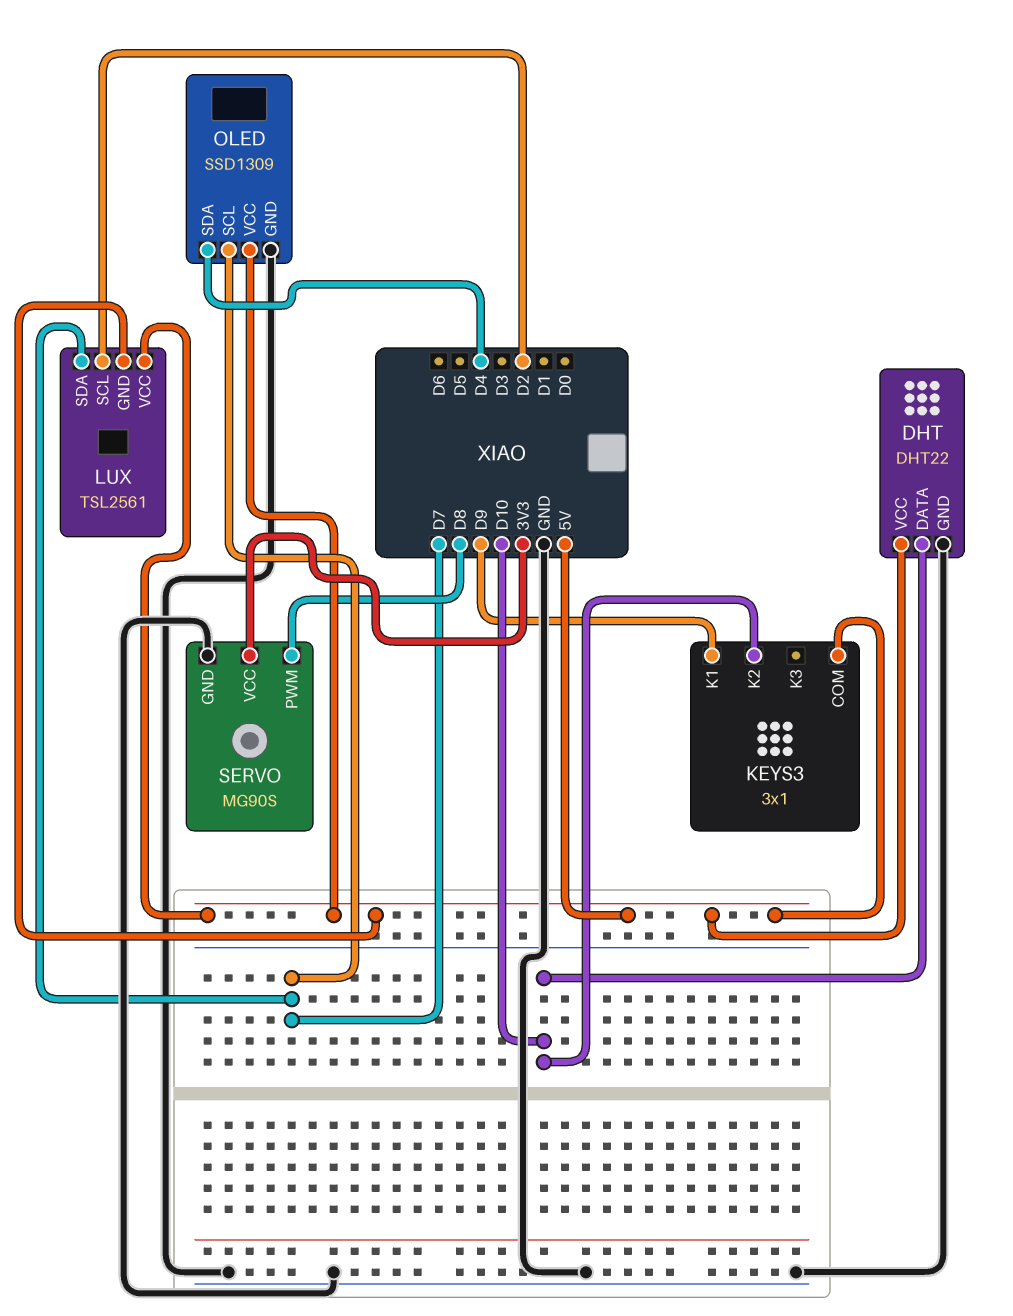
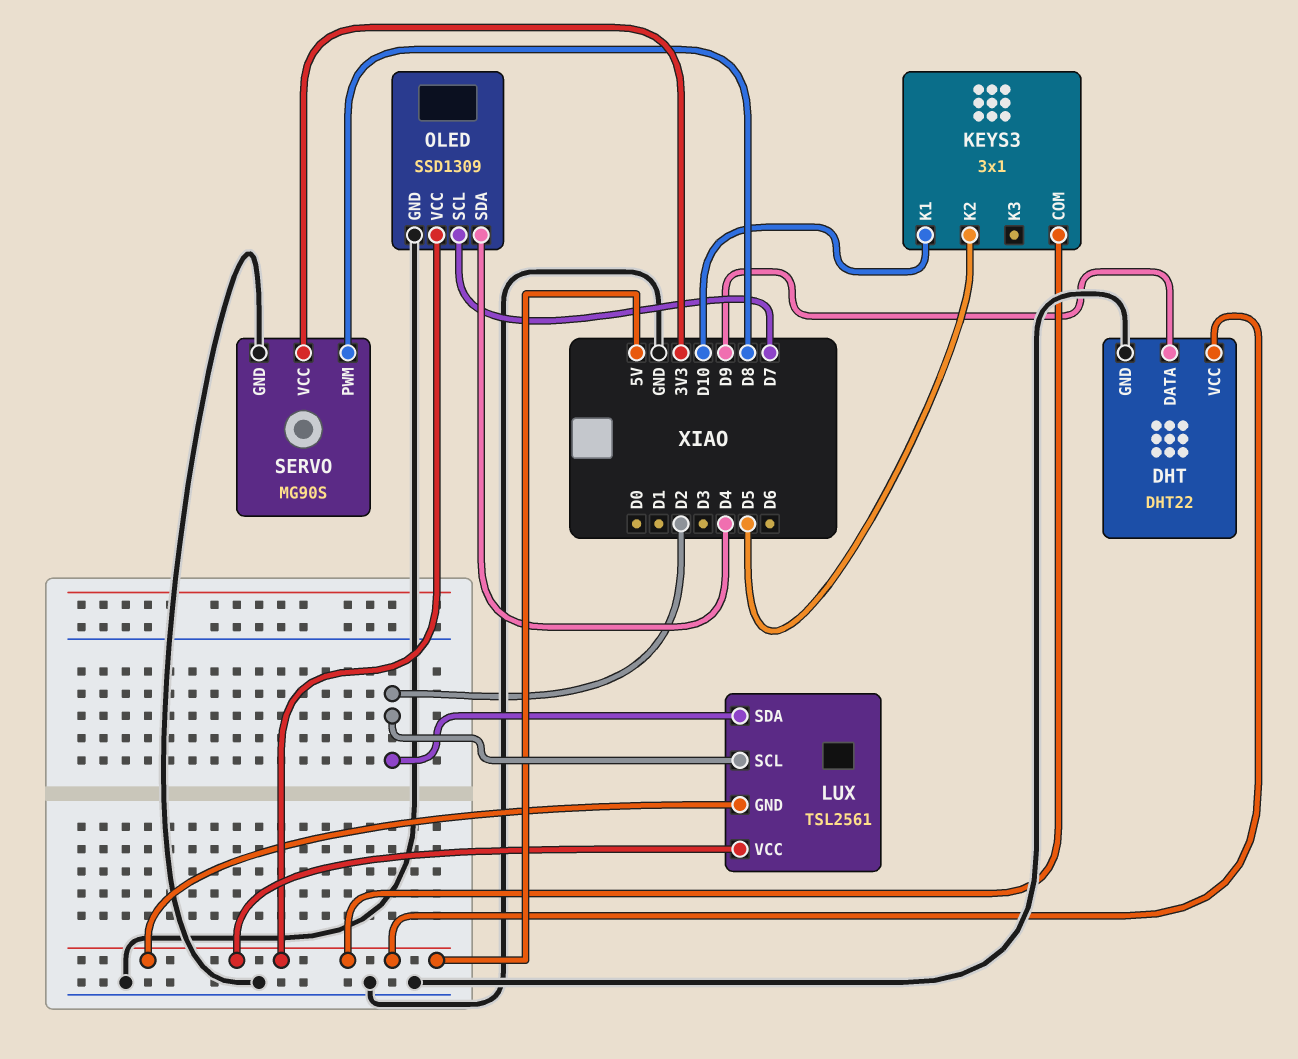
DHT pin DATA: D10 -> D9
KEYS3 pin K1: D9 -> D10
KEYS3 pin K2: D10 -> D5
LUX pin SDA: D7 -> D2

